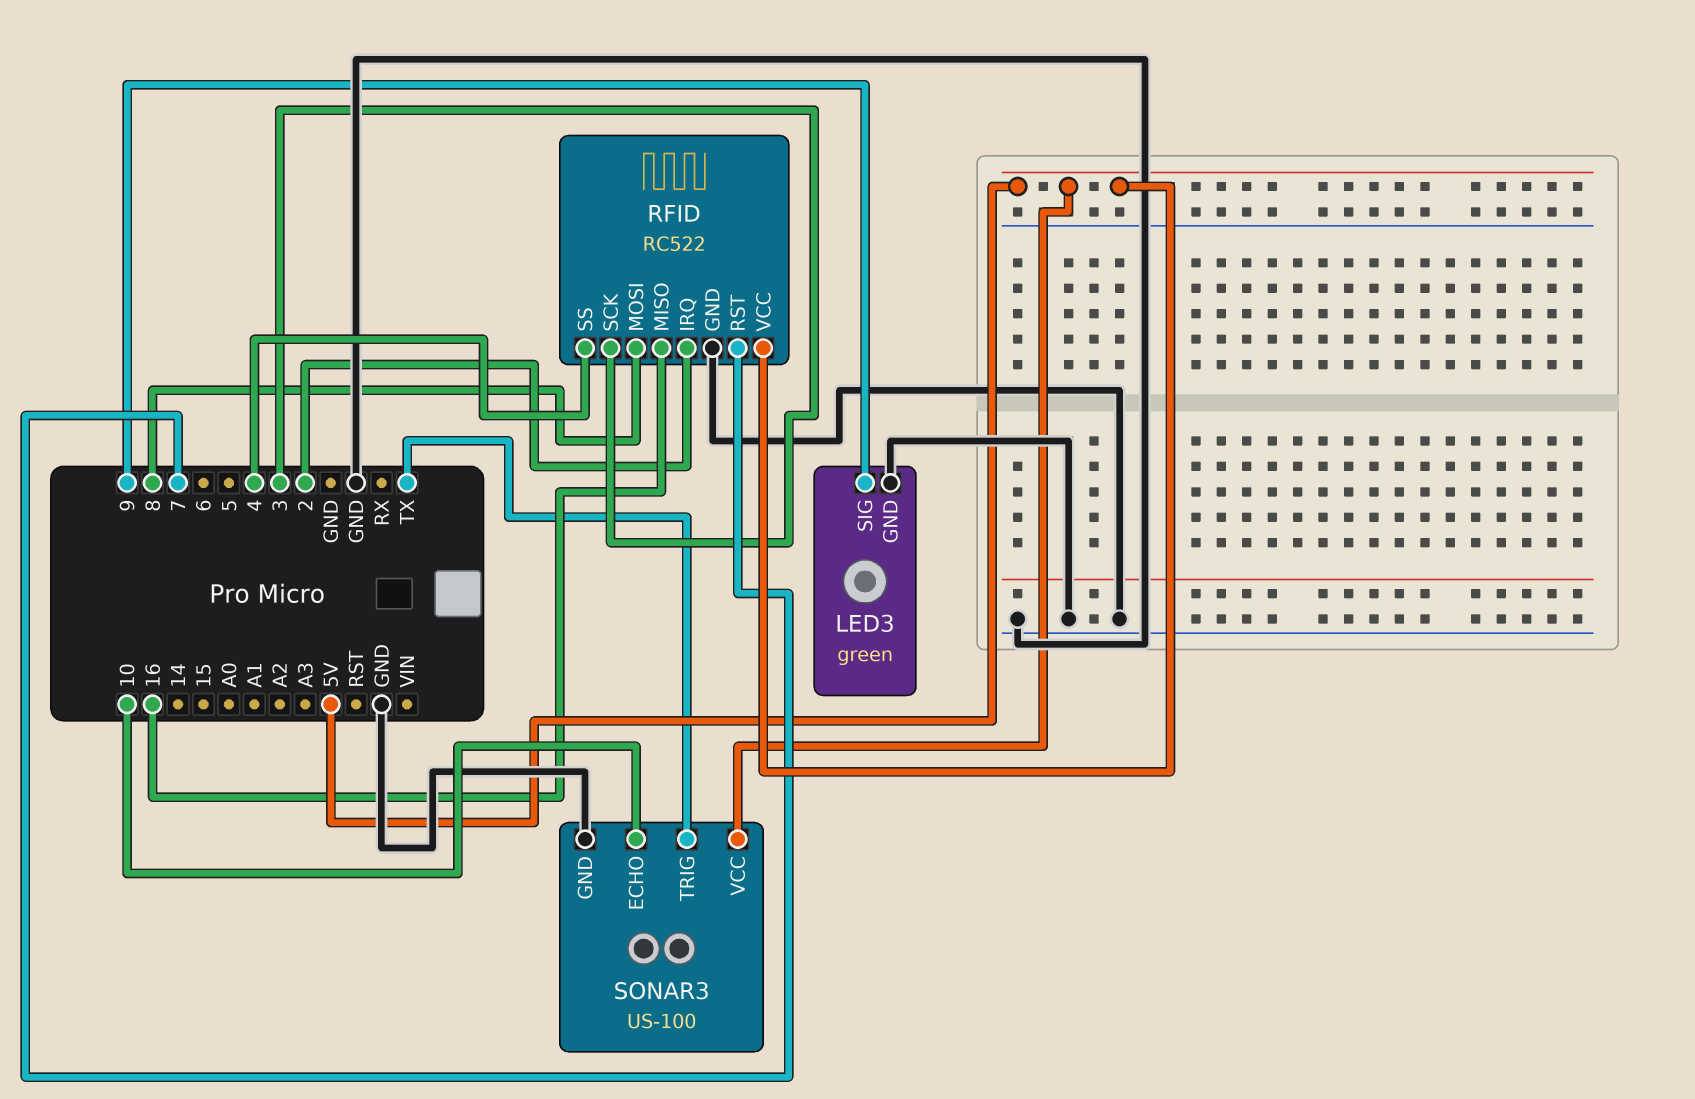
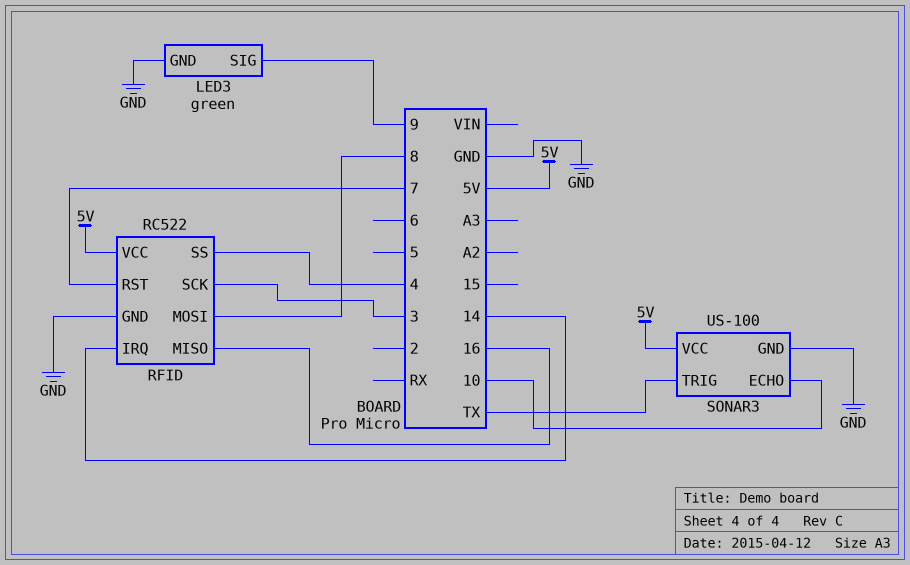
RFID pin IRQ: 2 -> 14

